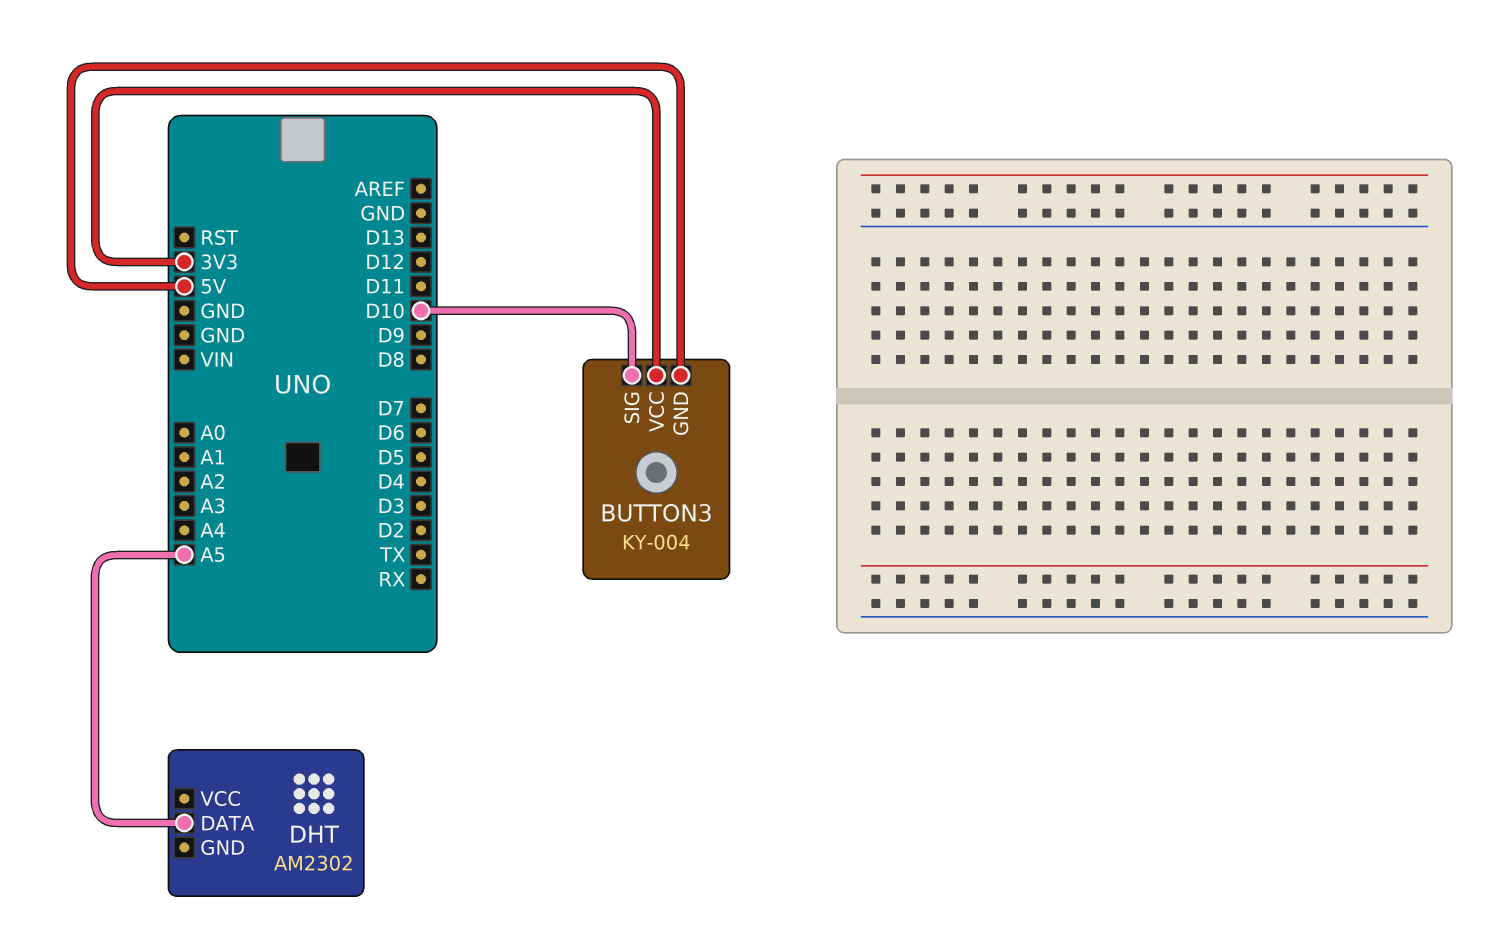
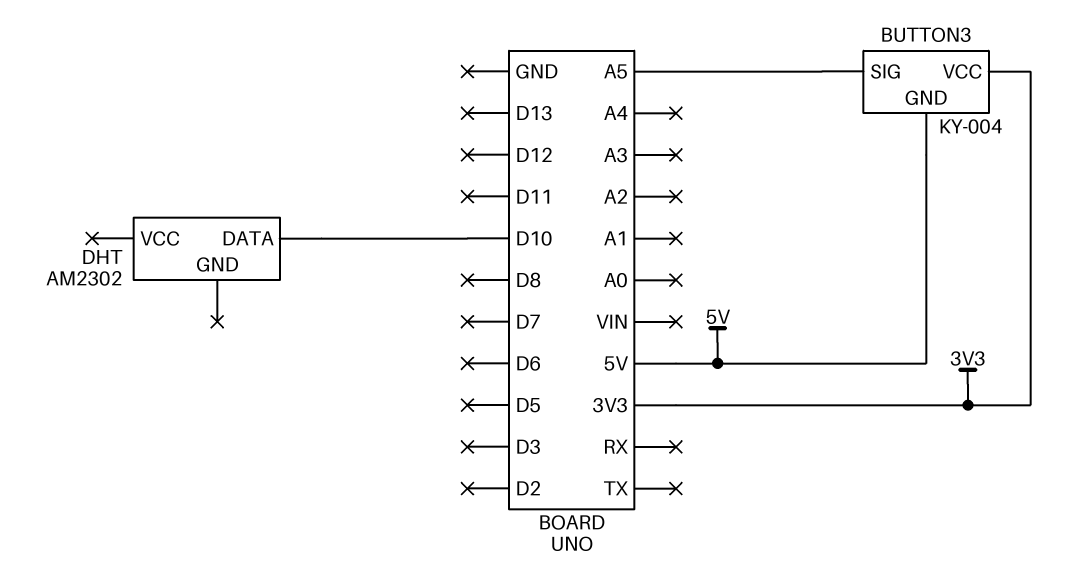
BUTTON3 pin SIG: D10 -> A5
DHT pin DATA: A5 -> D10

